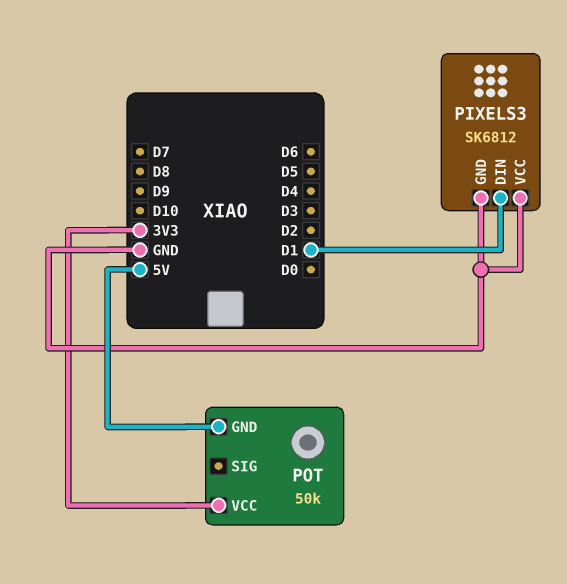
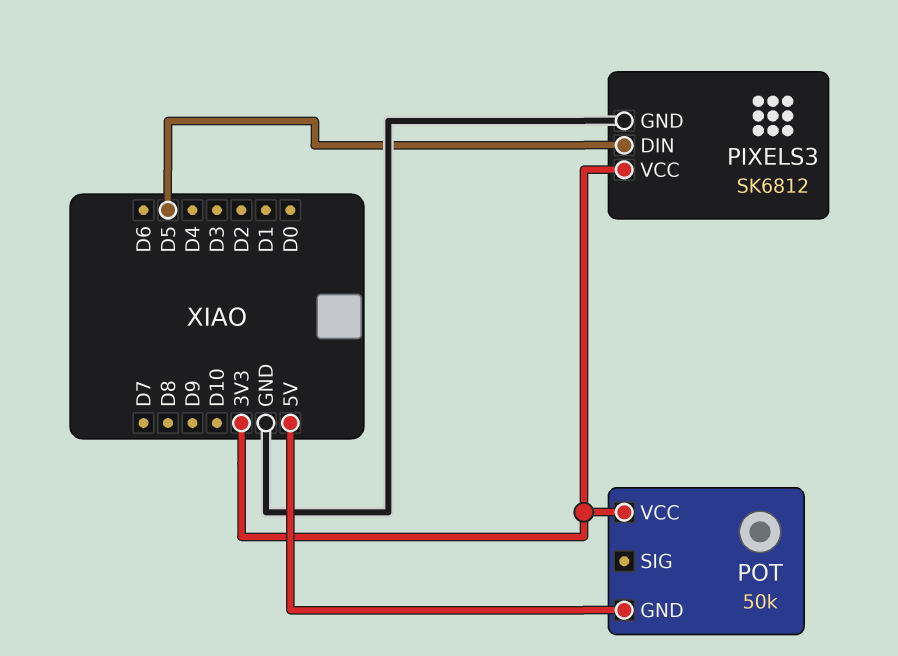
PIXELS3 pin DIN: D1 -> D5
PIXELS3 pin VCC: GND -> 3V3

